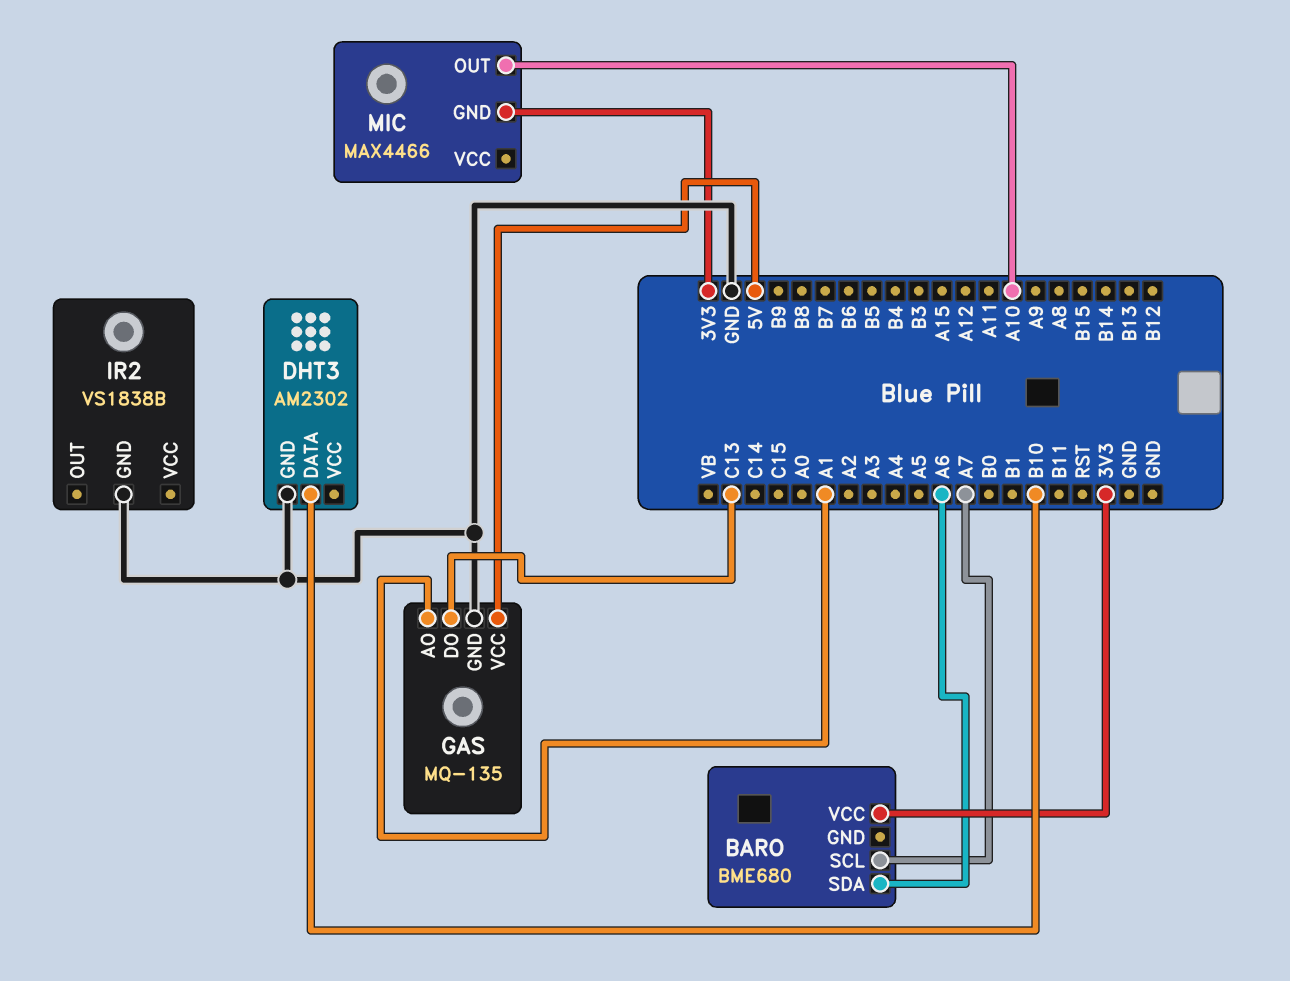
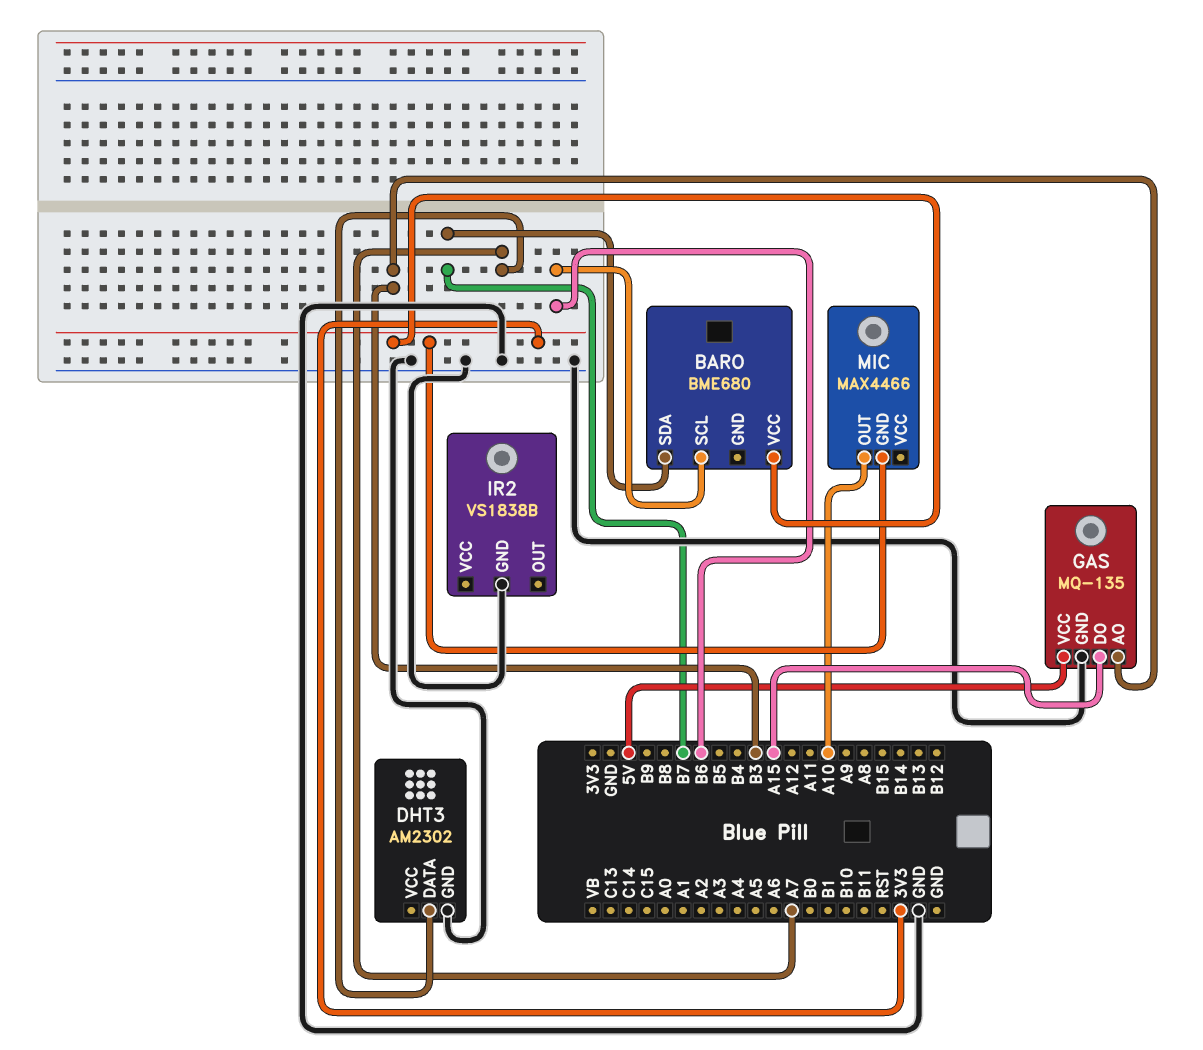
BARO pin SCL: A7 -> B6
BARO pin SDA: A6 -> B7
DHT3 pin DATA: B10 -> A7
GAS pin AO: A1 -> B3
GAS pin DO: C13 -> A15

